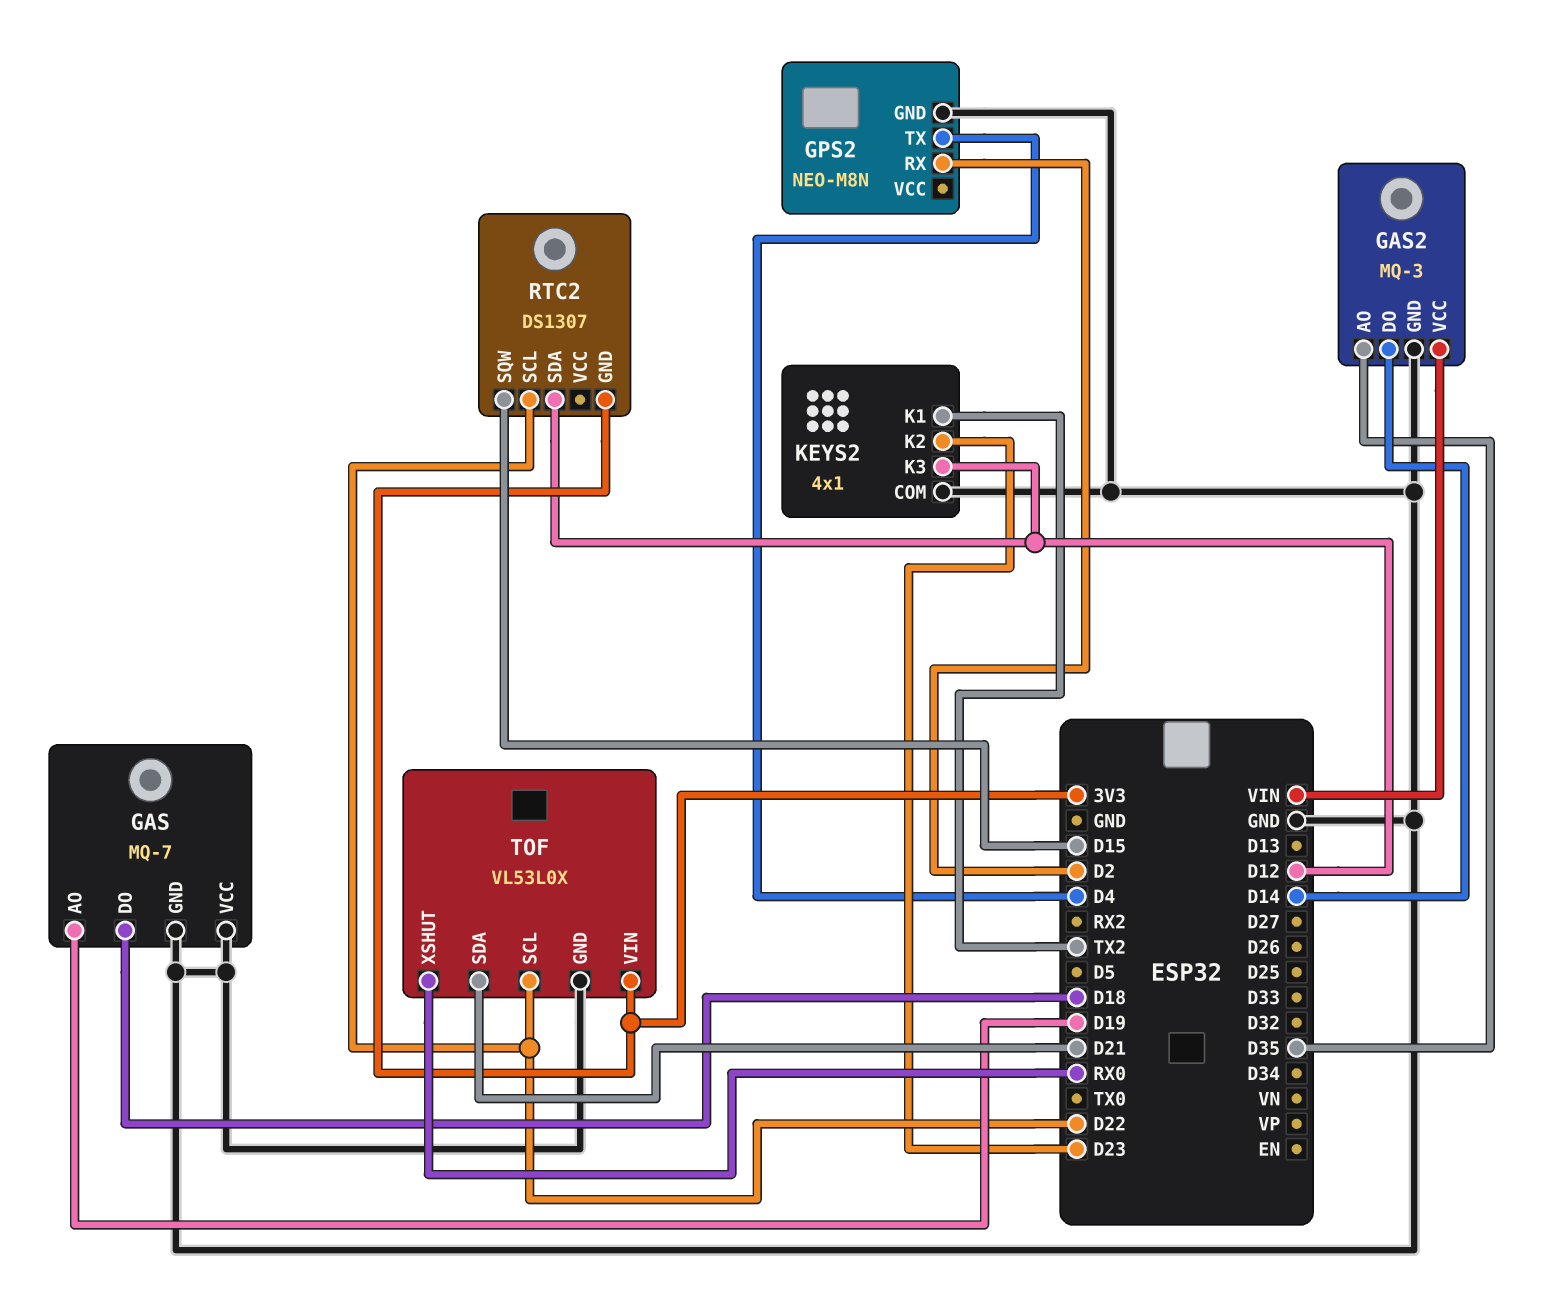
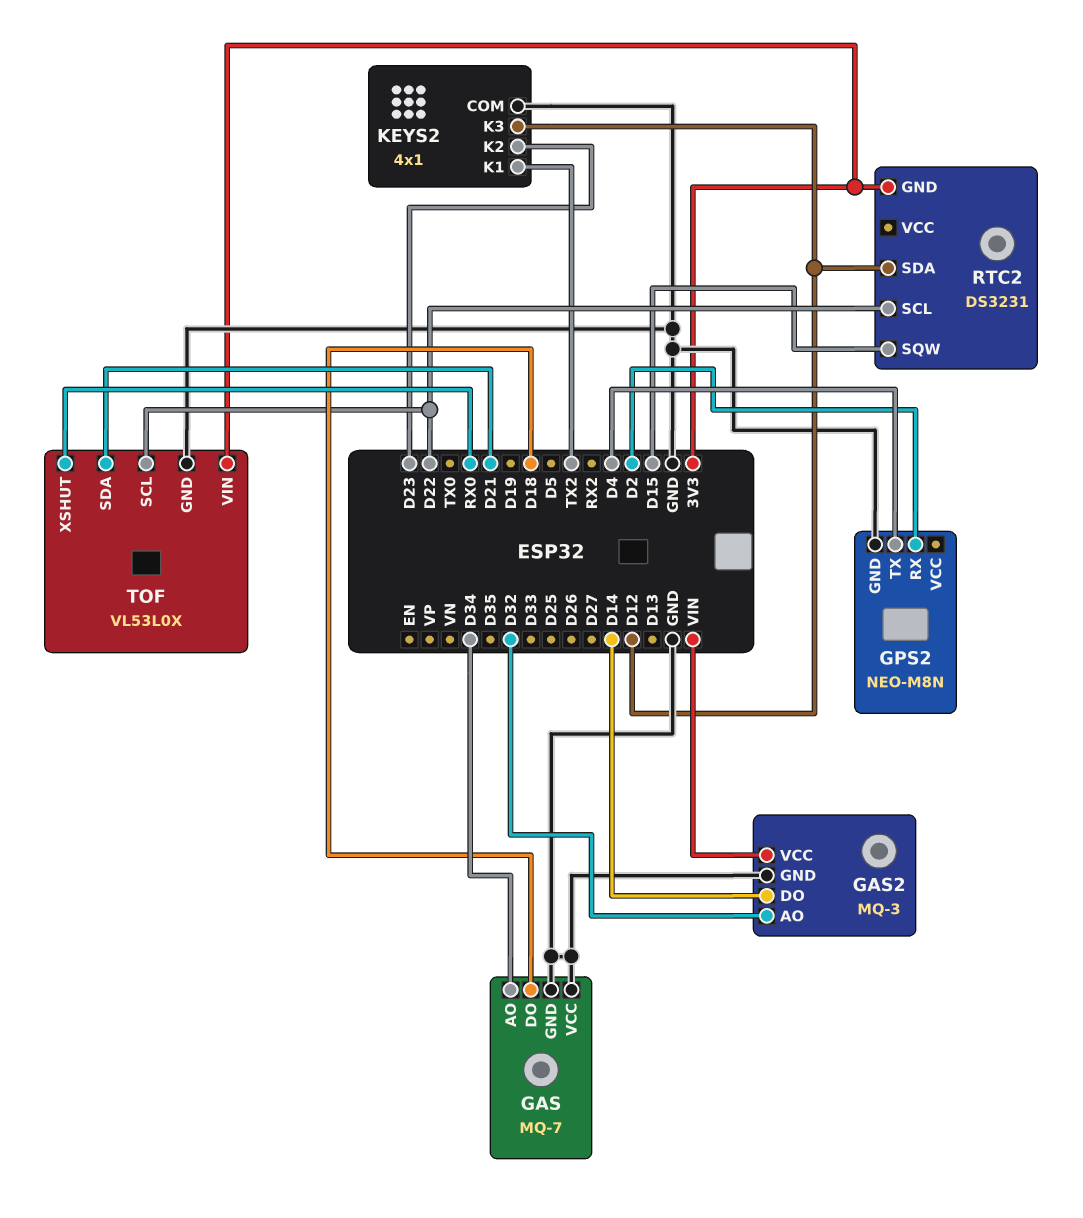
GAS pin AO: D19 -> D34
GAS2 pin AO: D35 -> D32
RTC2: DS1307 -> DS3231

